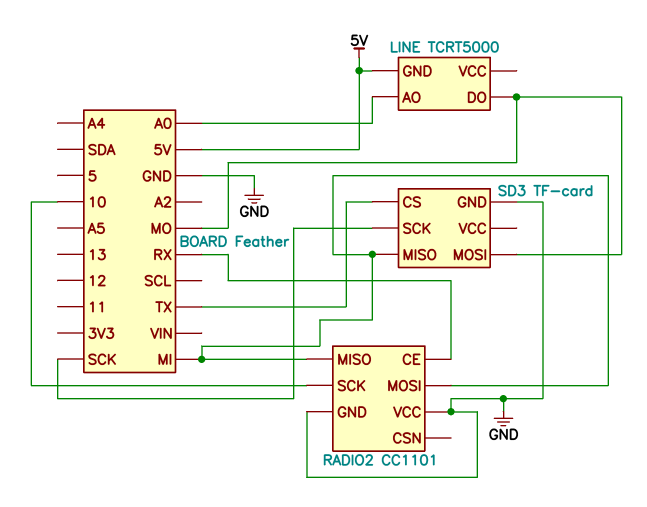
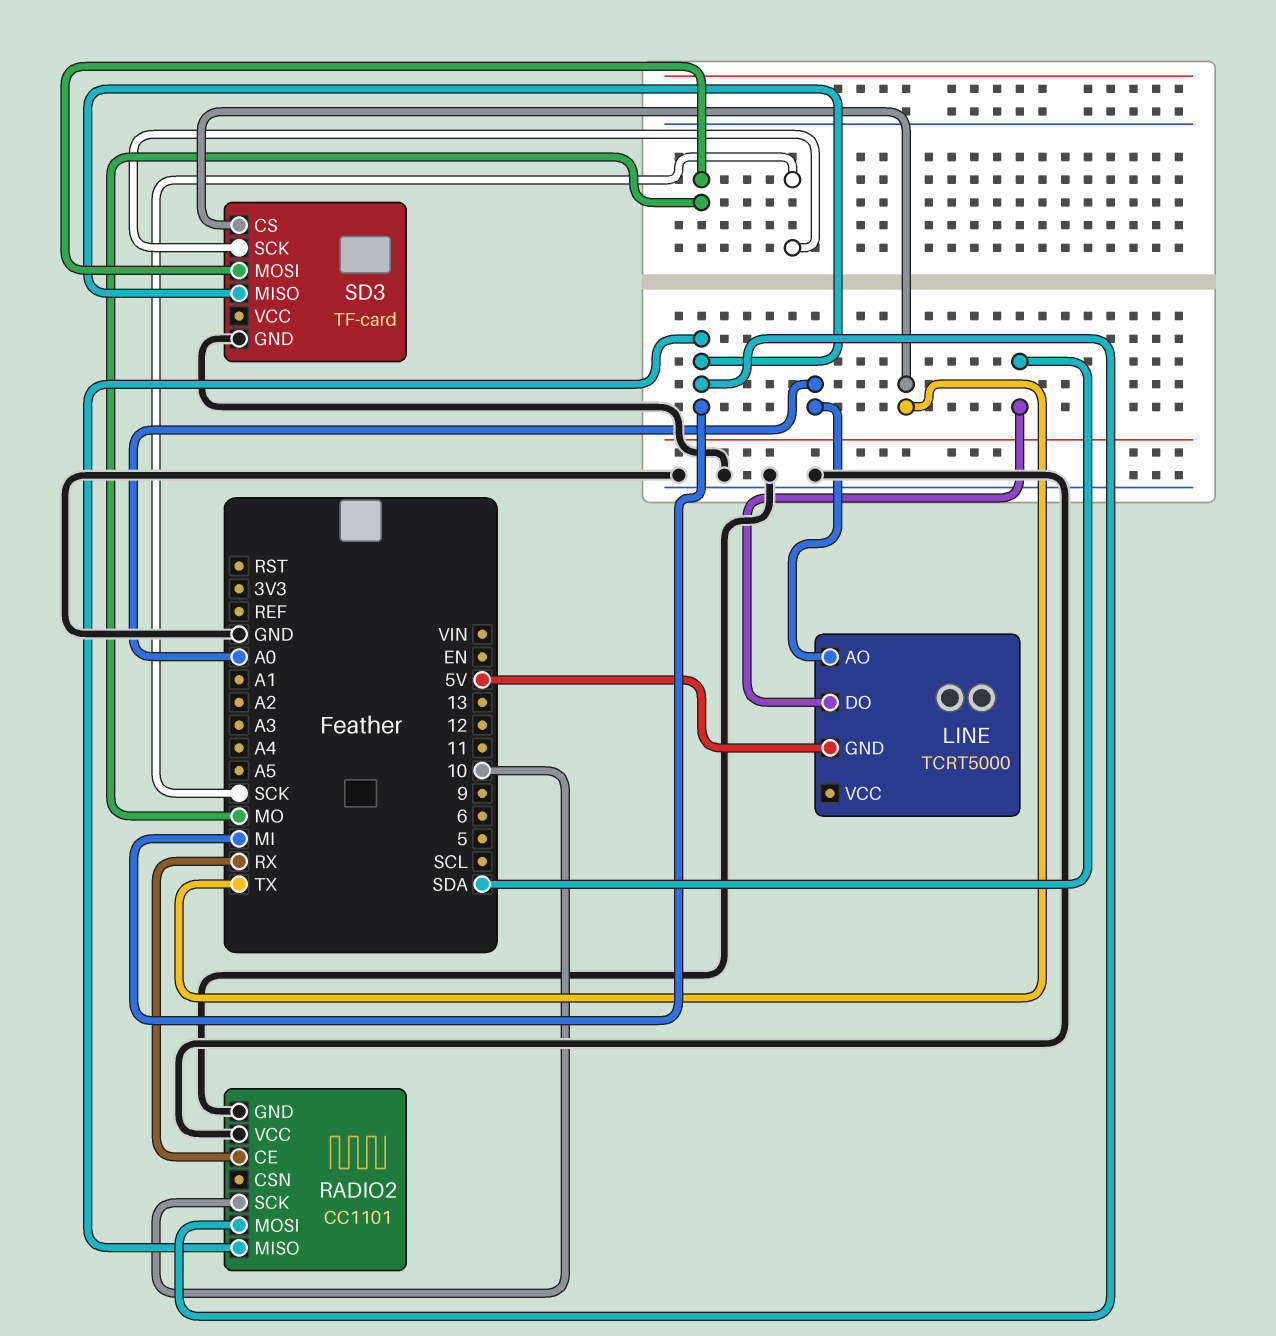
LINE pin DO: MO -> SDA

